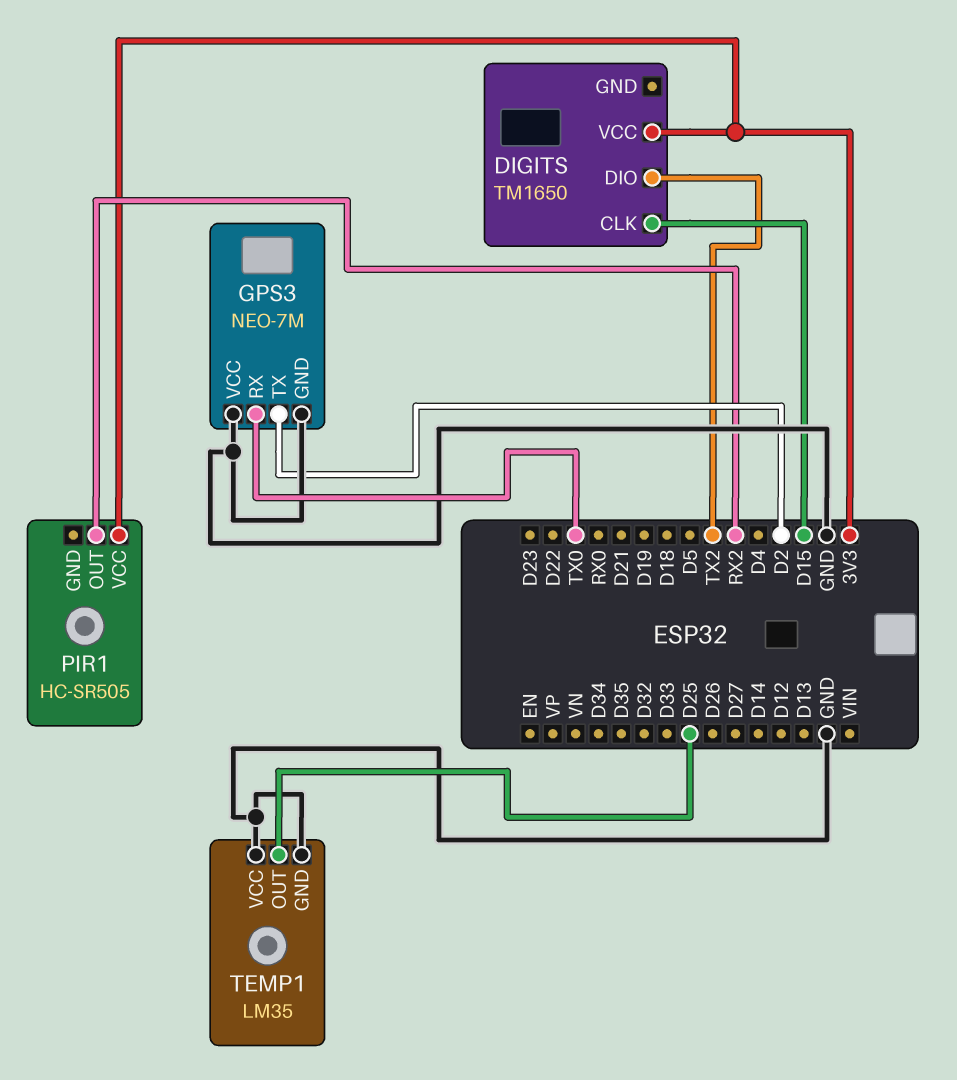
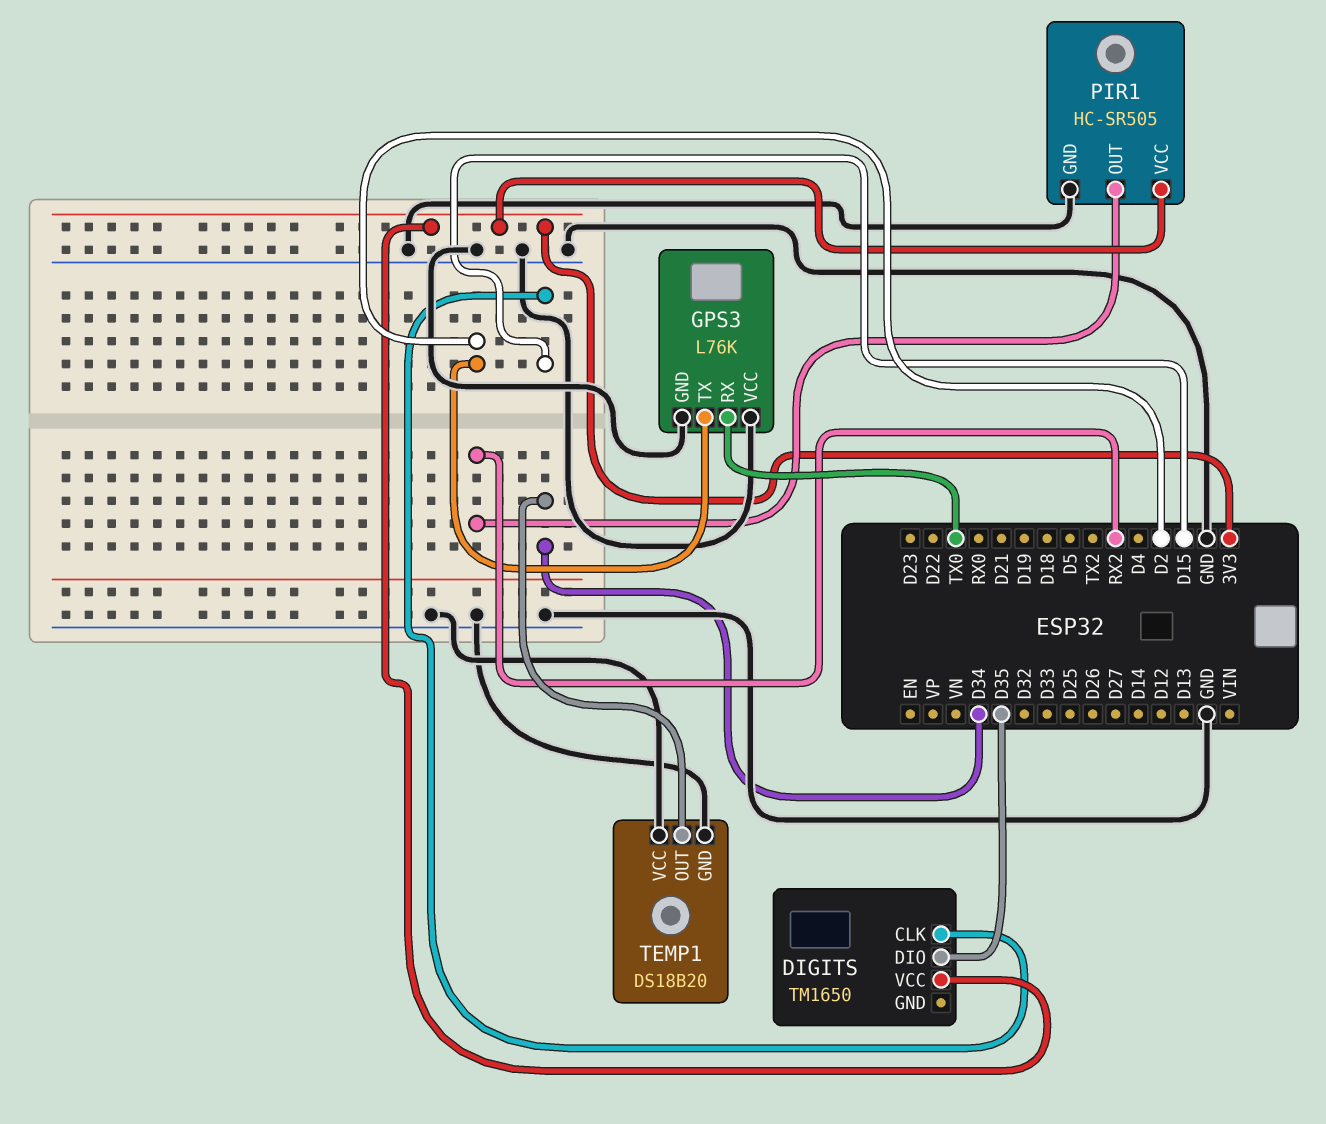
DIGITS pin DIO: TX2 -> D35
GPS3: NEO-7M -> L76K
PIR1 pin GND: none -> GND
TEMP1: LM35 -> DS18B20
TEMP1 pin OUT: D25 -> D34

